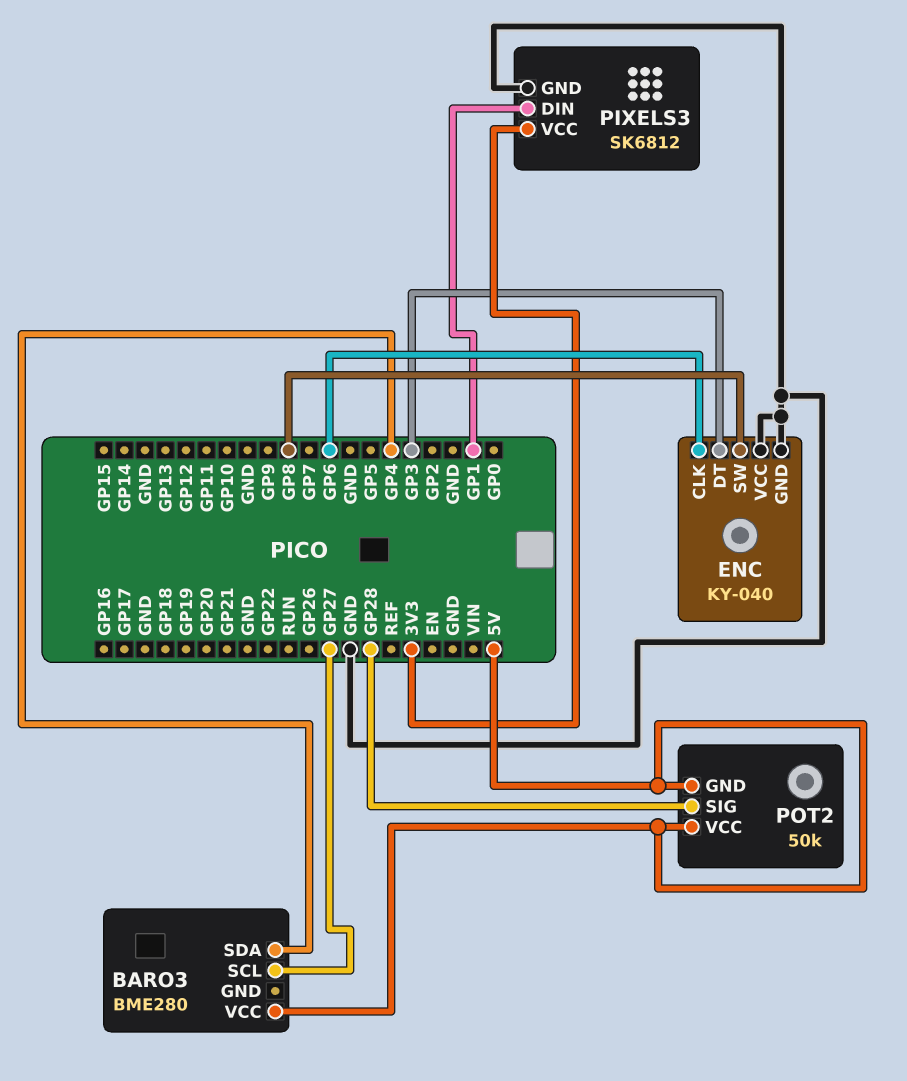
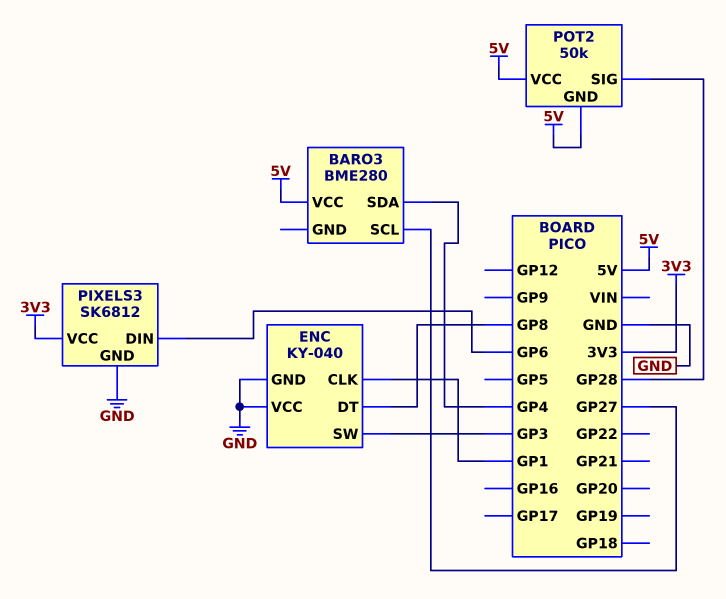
ENC pin CLK: GP6 -> GP1
ENC pin DT: GP3 -> GP8
ENC pin SW: GP8 -> GP3
PIXELS3 pin DIN: GP1 -> GP6

